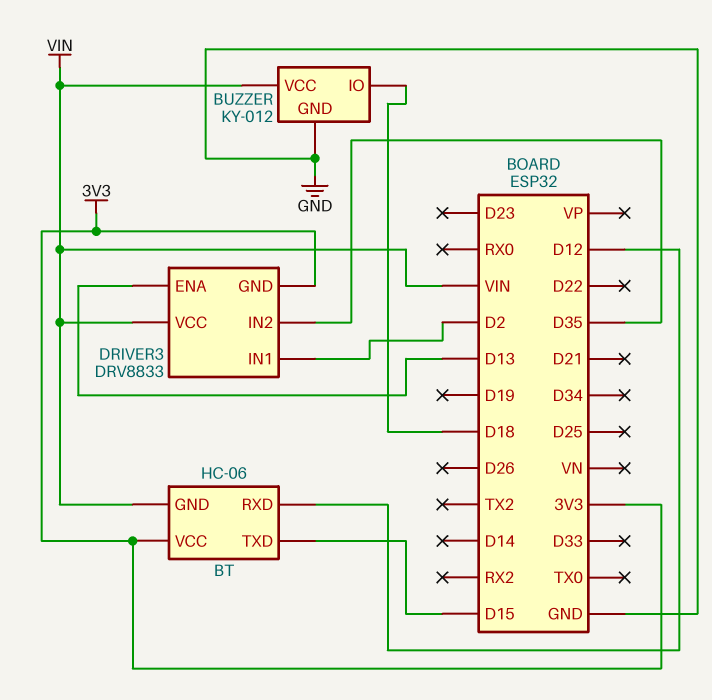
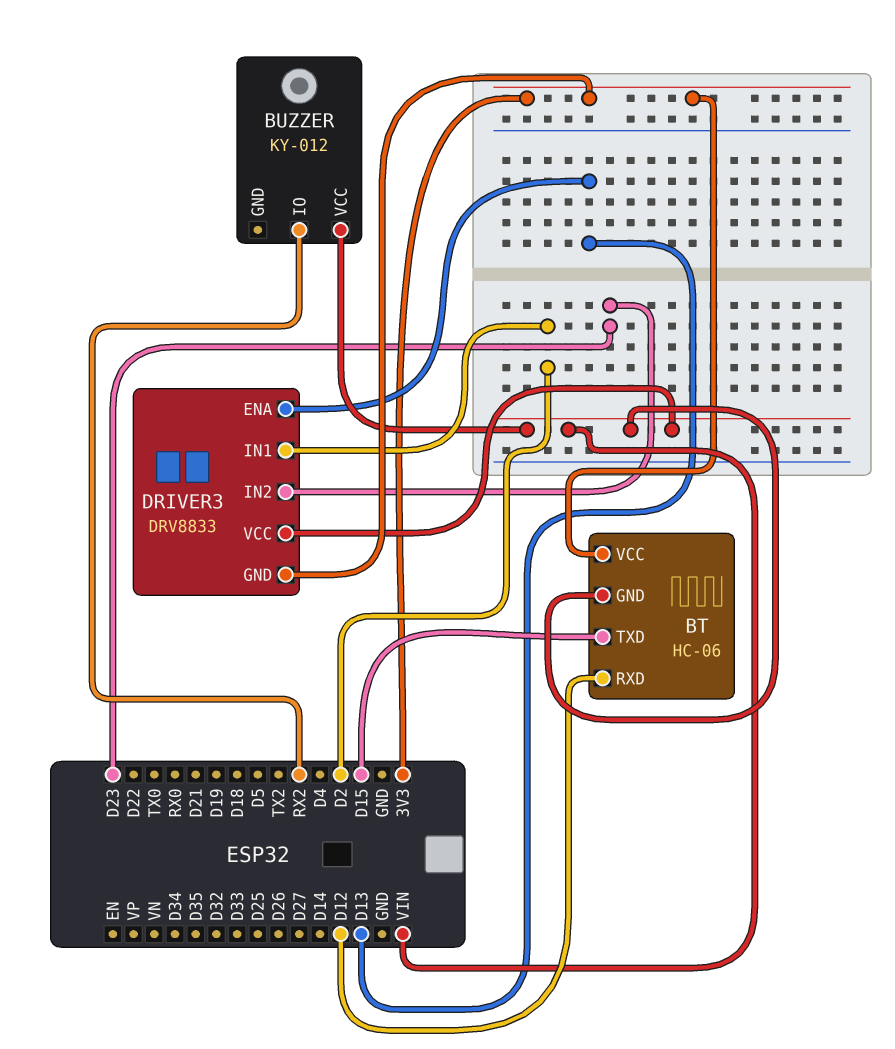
BUZZER pin GND: GND -> none
BUZZER pin IO: D18 -> RX2
DRIVER3 pin IN2: D35 -> D23

